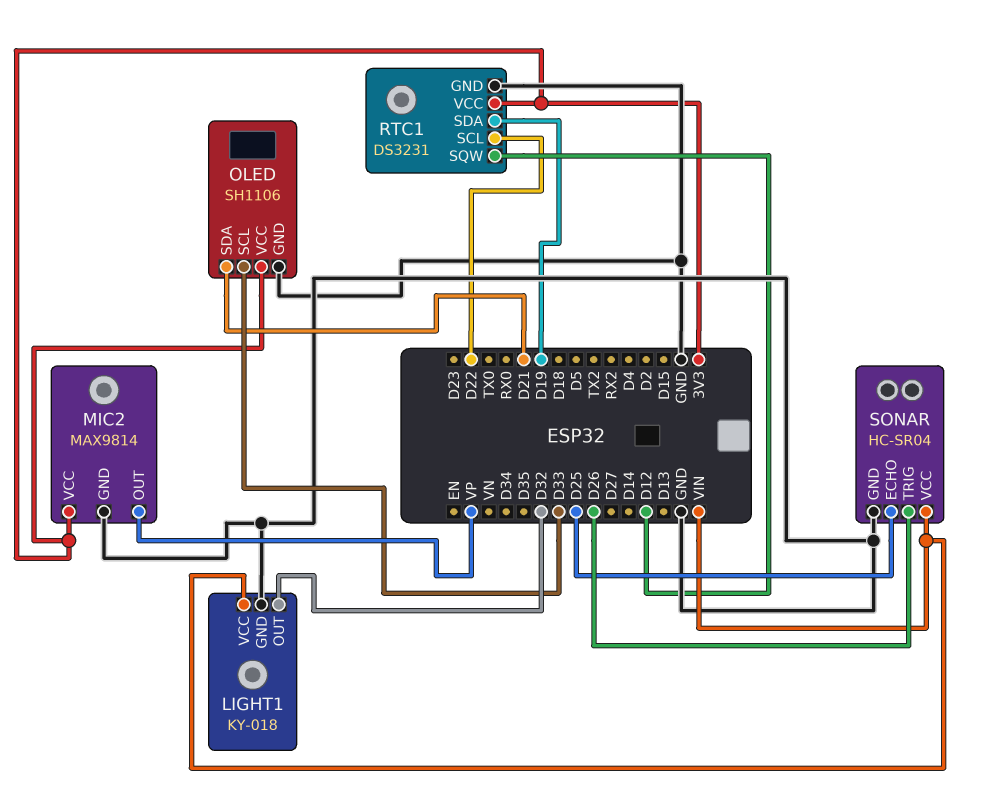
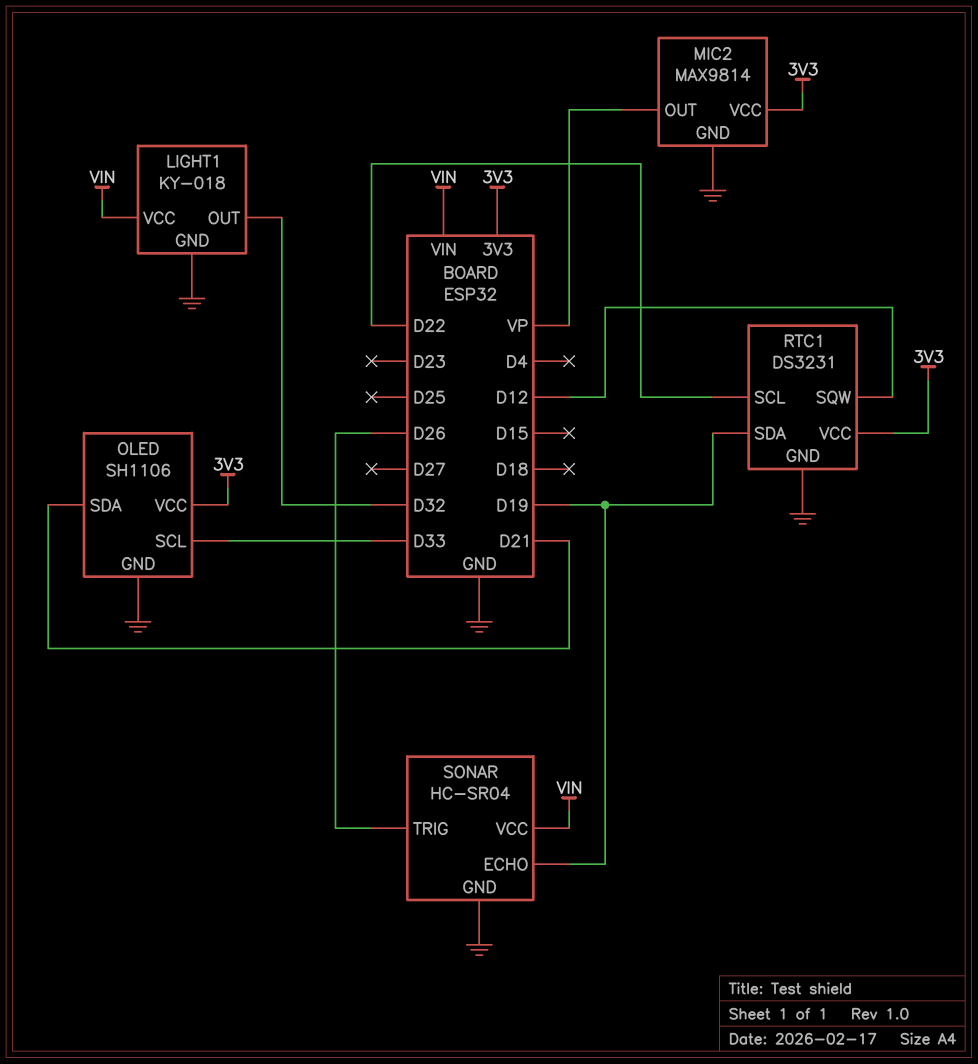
SONAR pin ECHO: D25 -> D19

